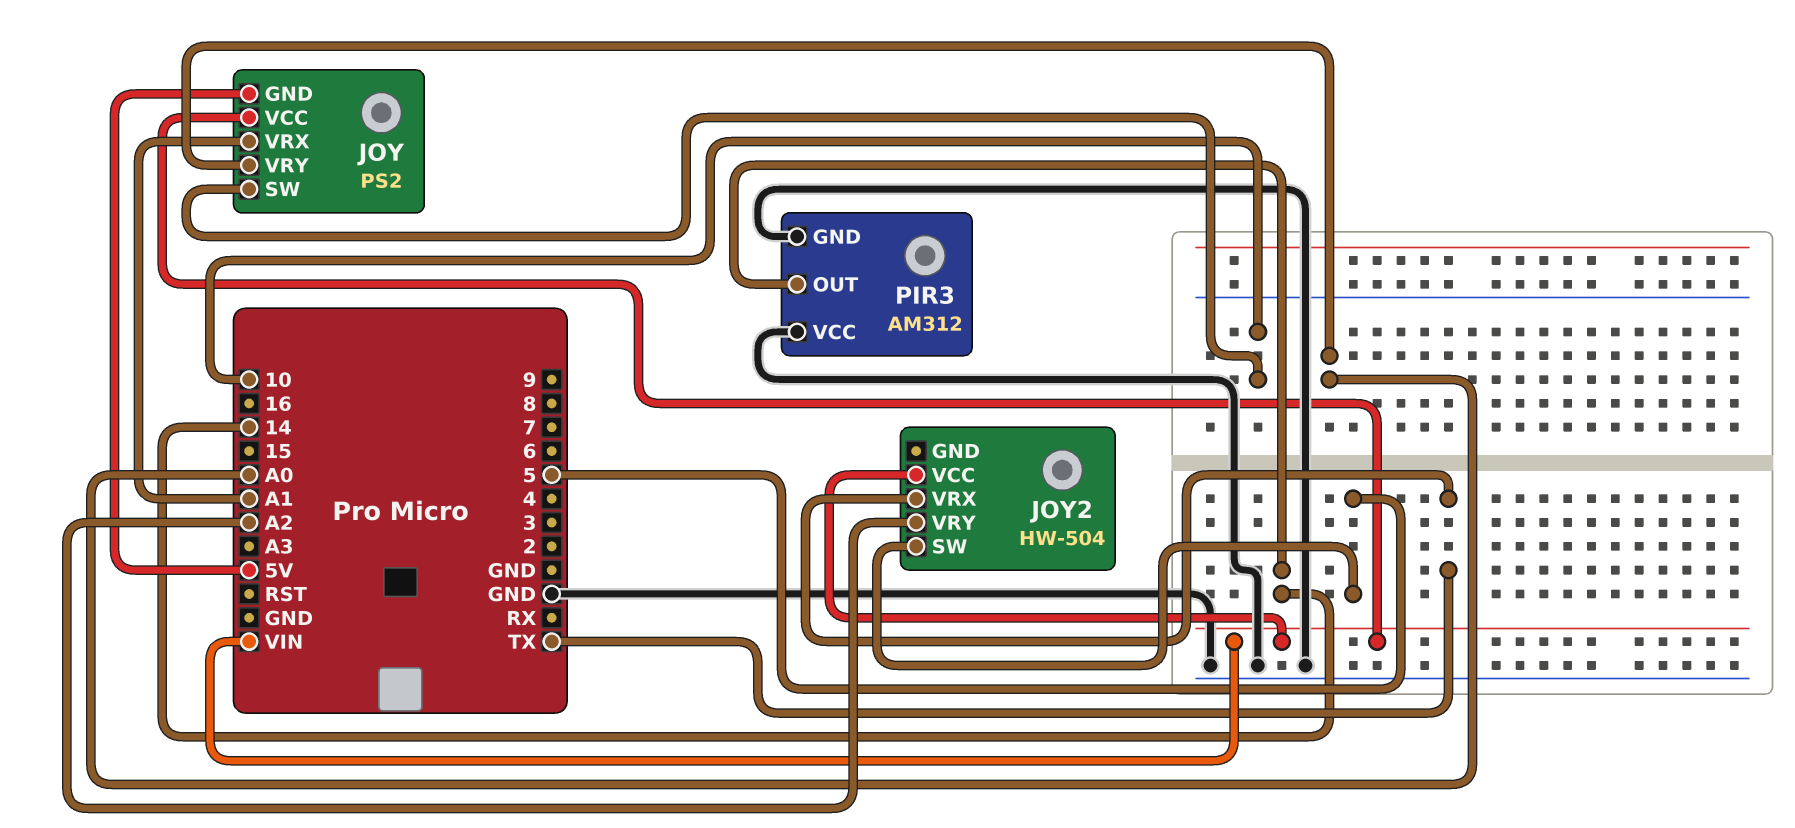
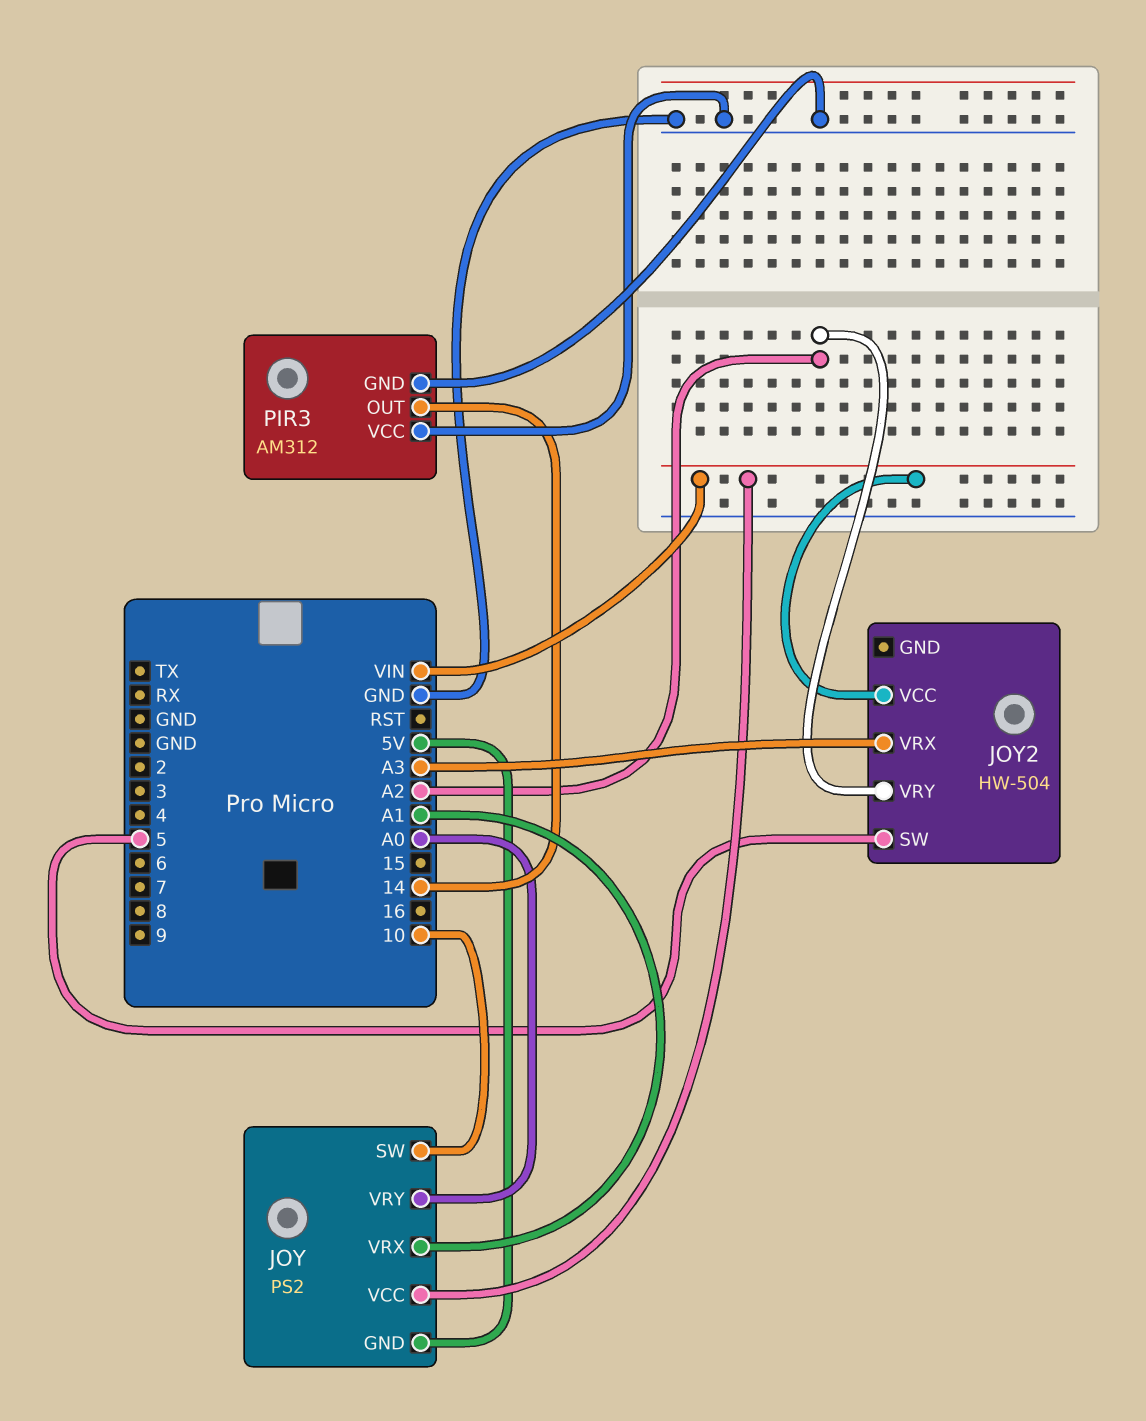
JOY2 pin VRX: TX -> A3

